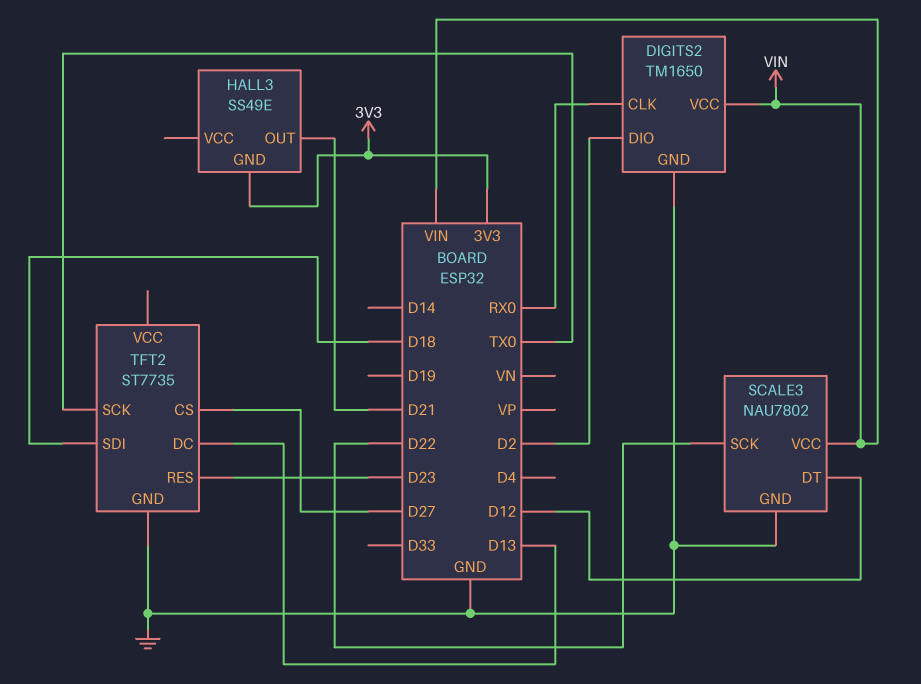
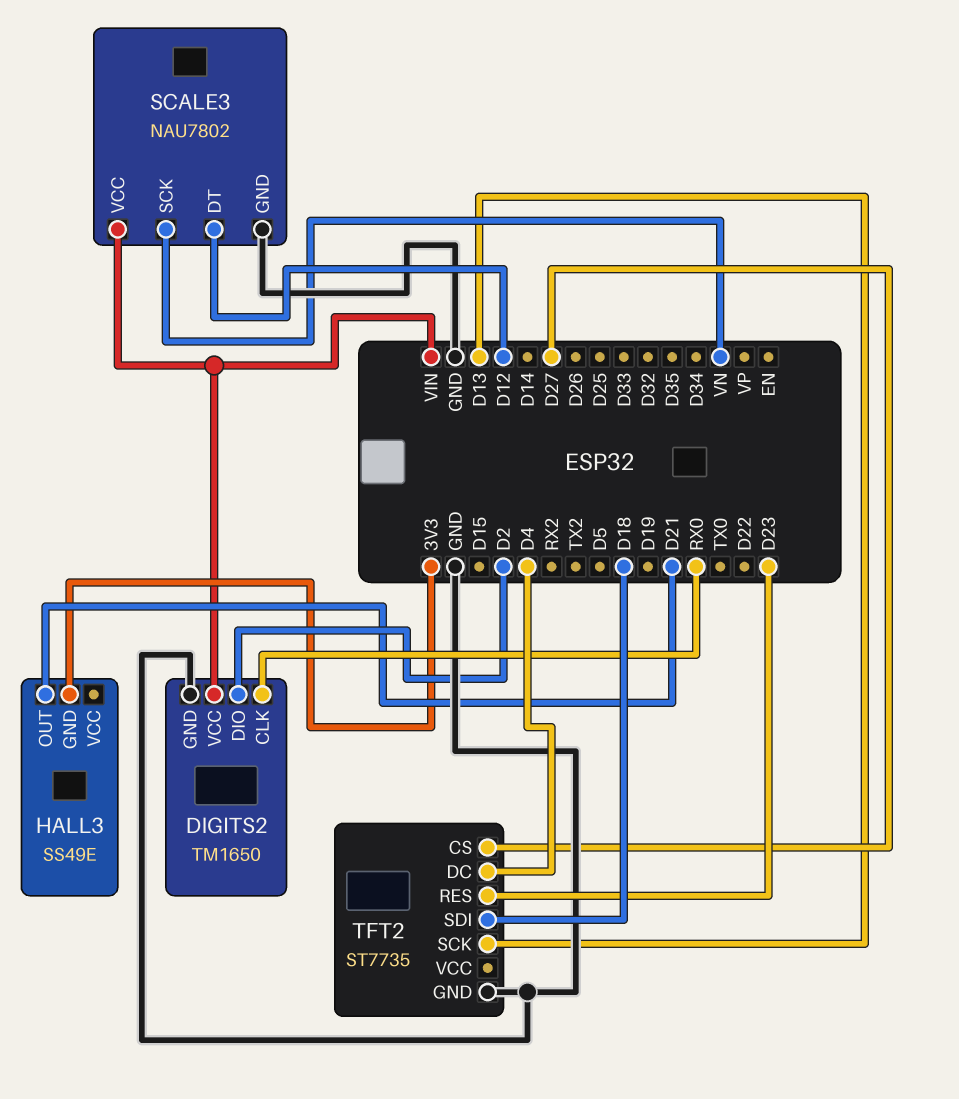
SCALE3 pin SCK: D22 -> VN
TFT2 pin DC: D13 -> D4
TFT2 pin SCK: TX0 -> D13

